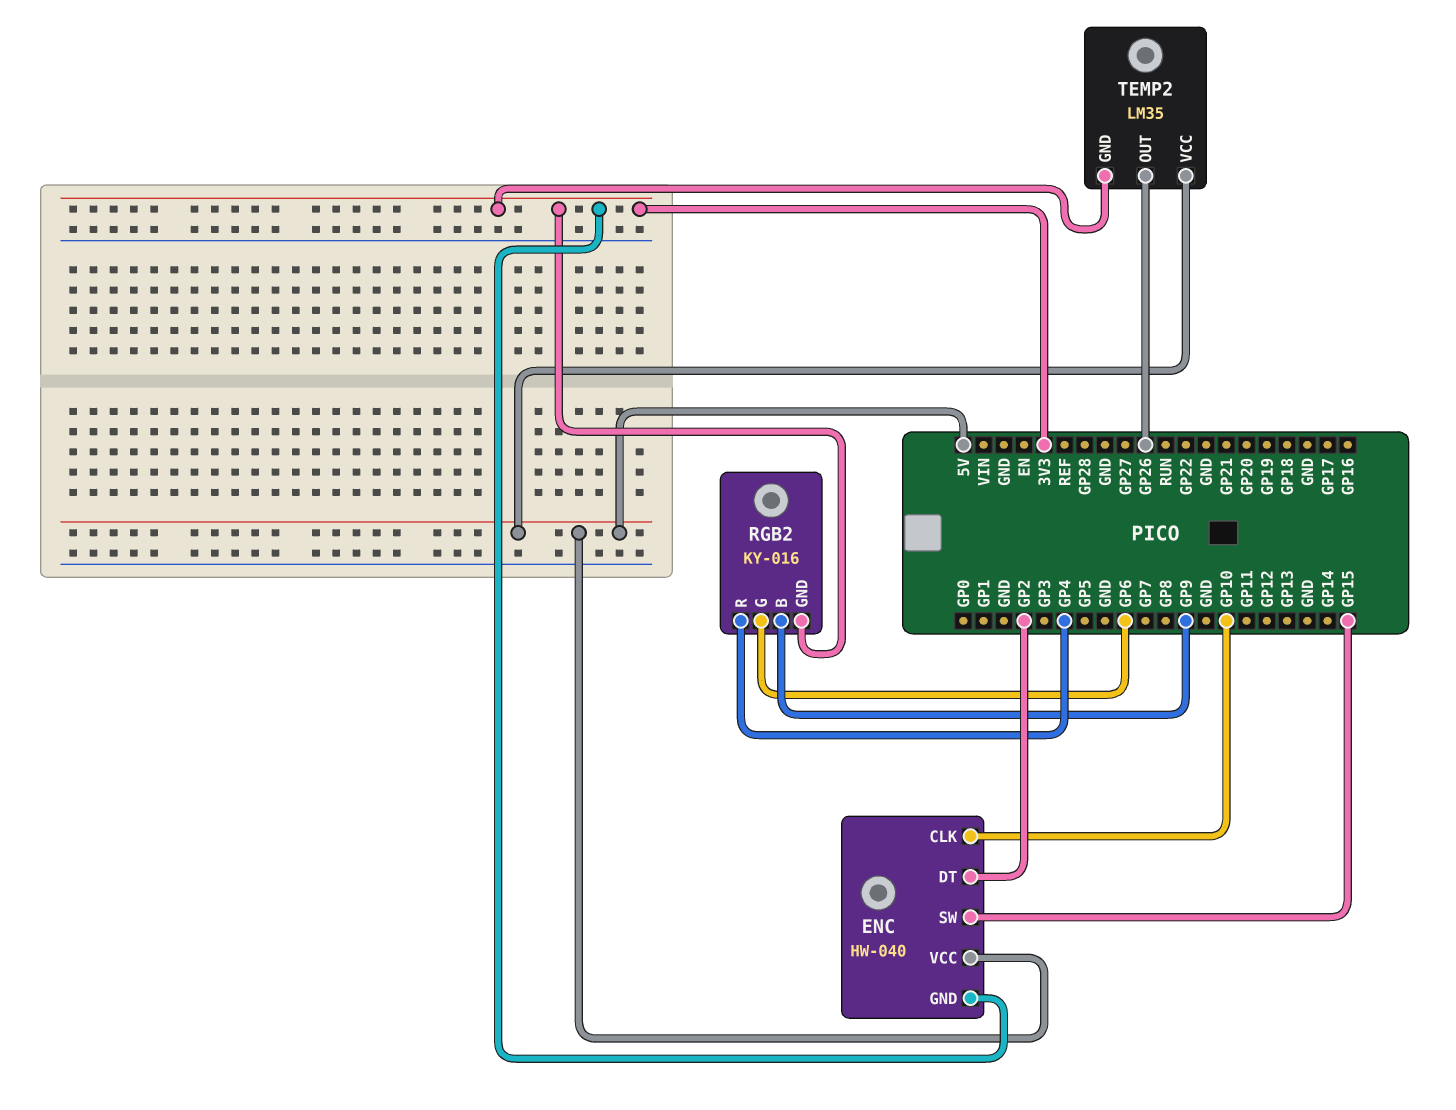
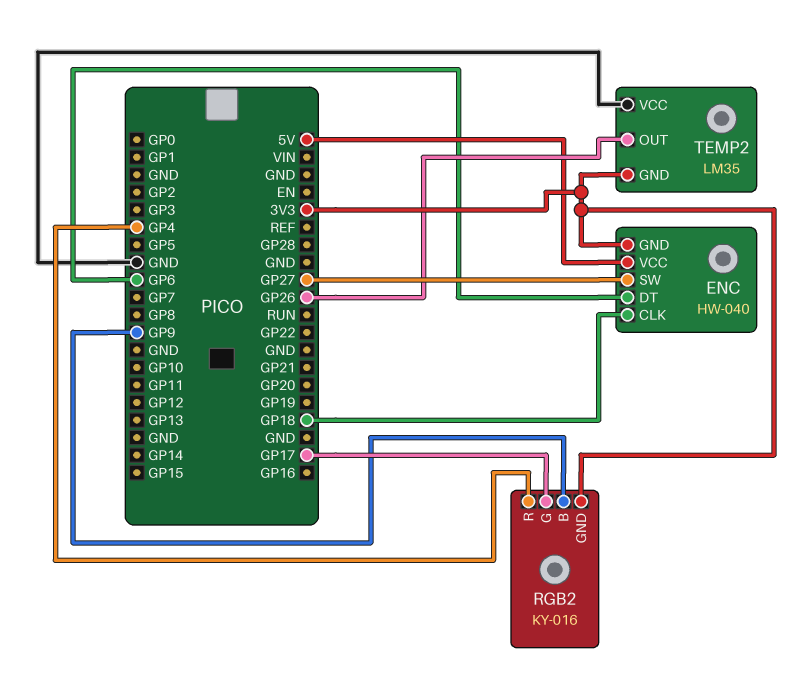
ENC pin CLK: GP10 -> GP18
ENC pin DT: GP2 -> GP6
ENC pin SW: GP15 -> GP27
RGB2 pin G: GP6 -> GP17
TEMP2 pin VCC: 5V -> GND

